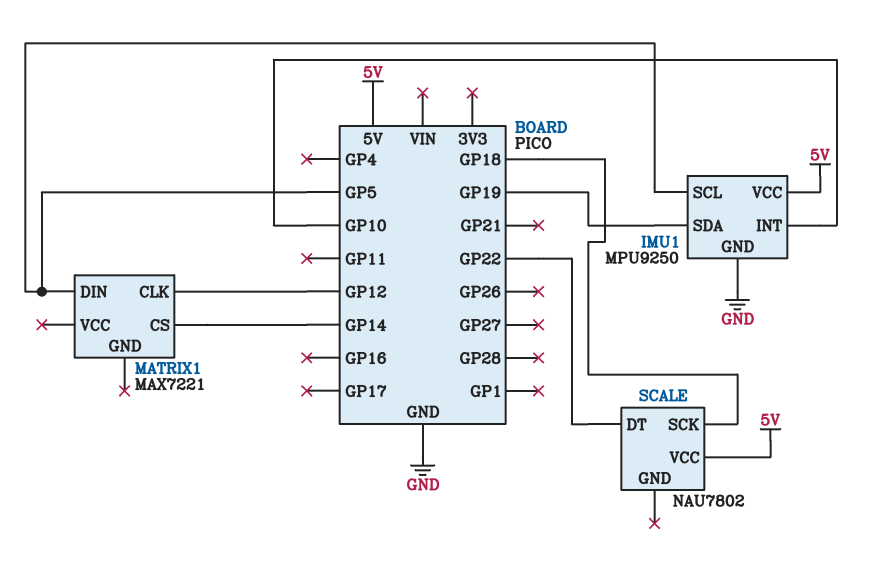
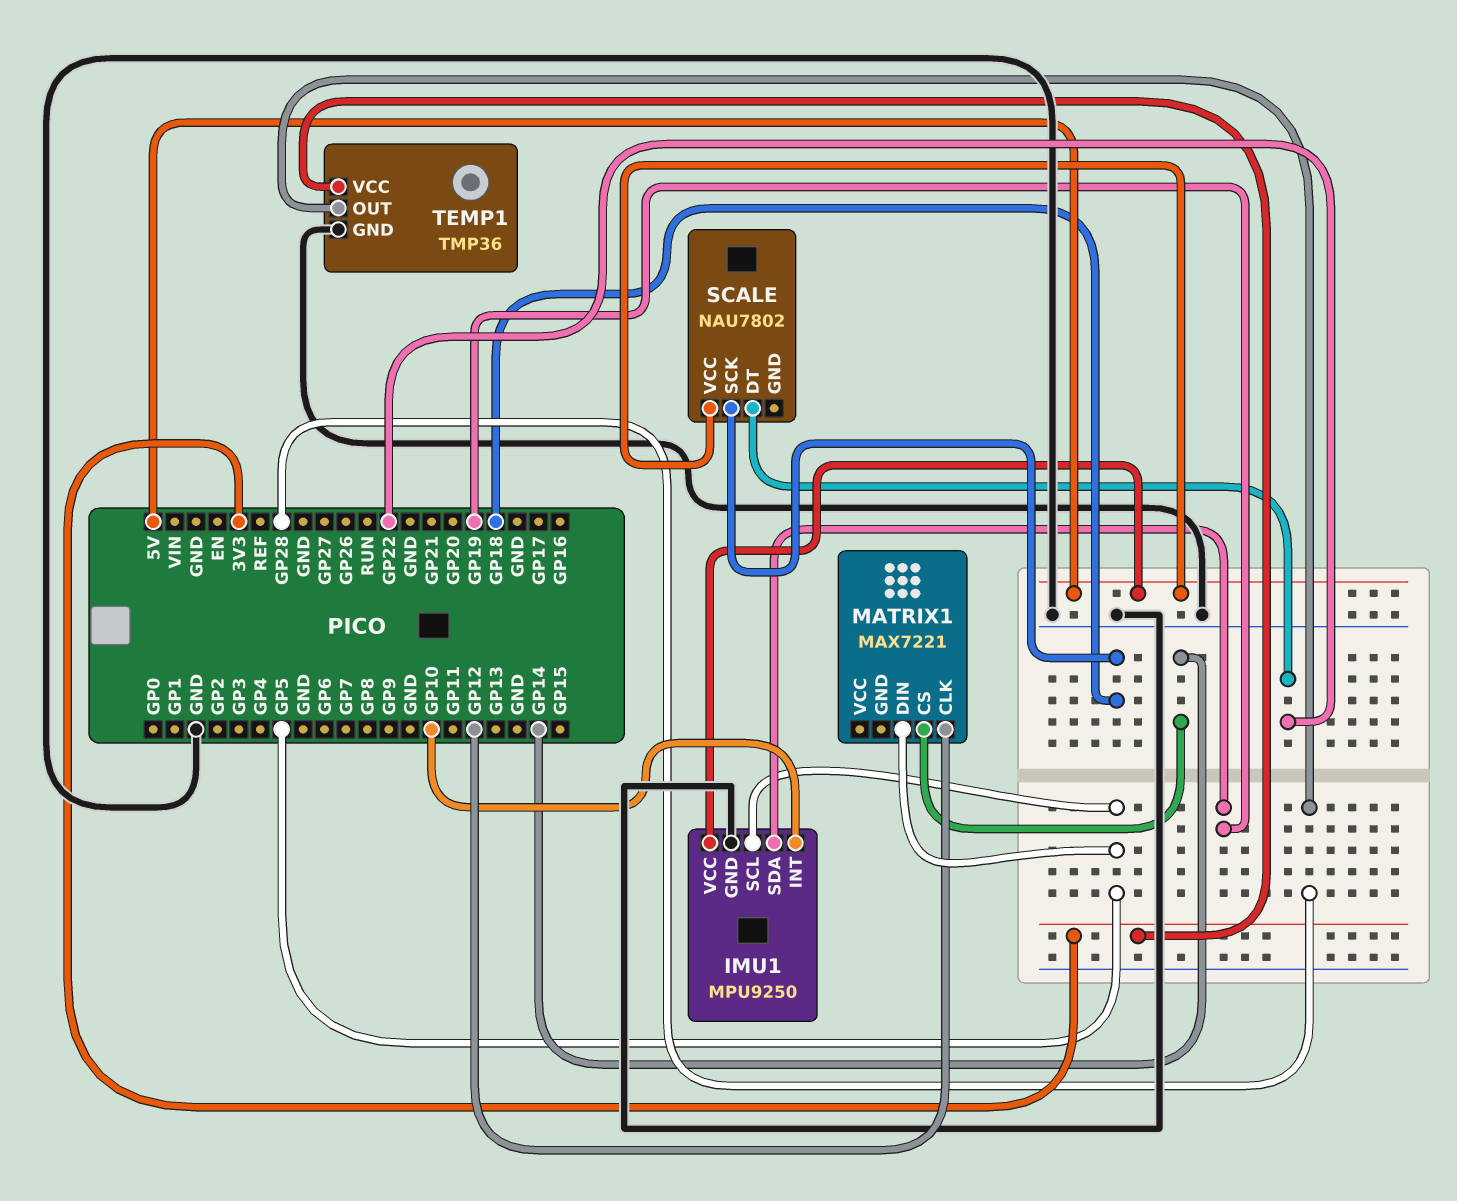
TEMP1: none -> TMP36
TEMP1 pin GND: none -> GND
TEMP1 pin OUT: none -> GP28
TEMP1 pin VCC: none -> 3V3

